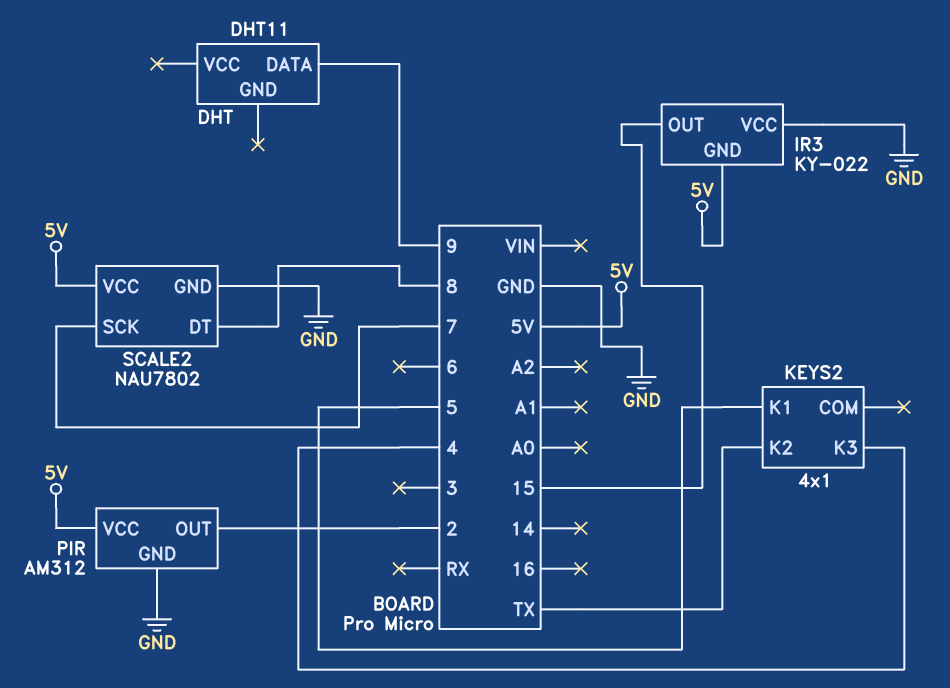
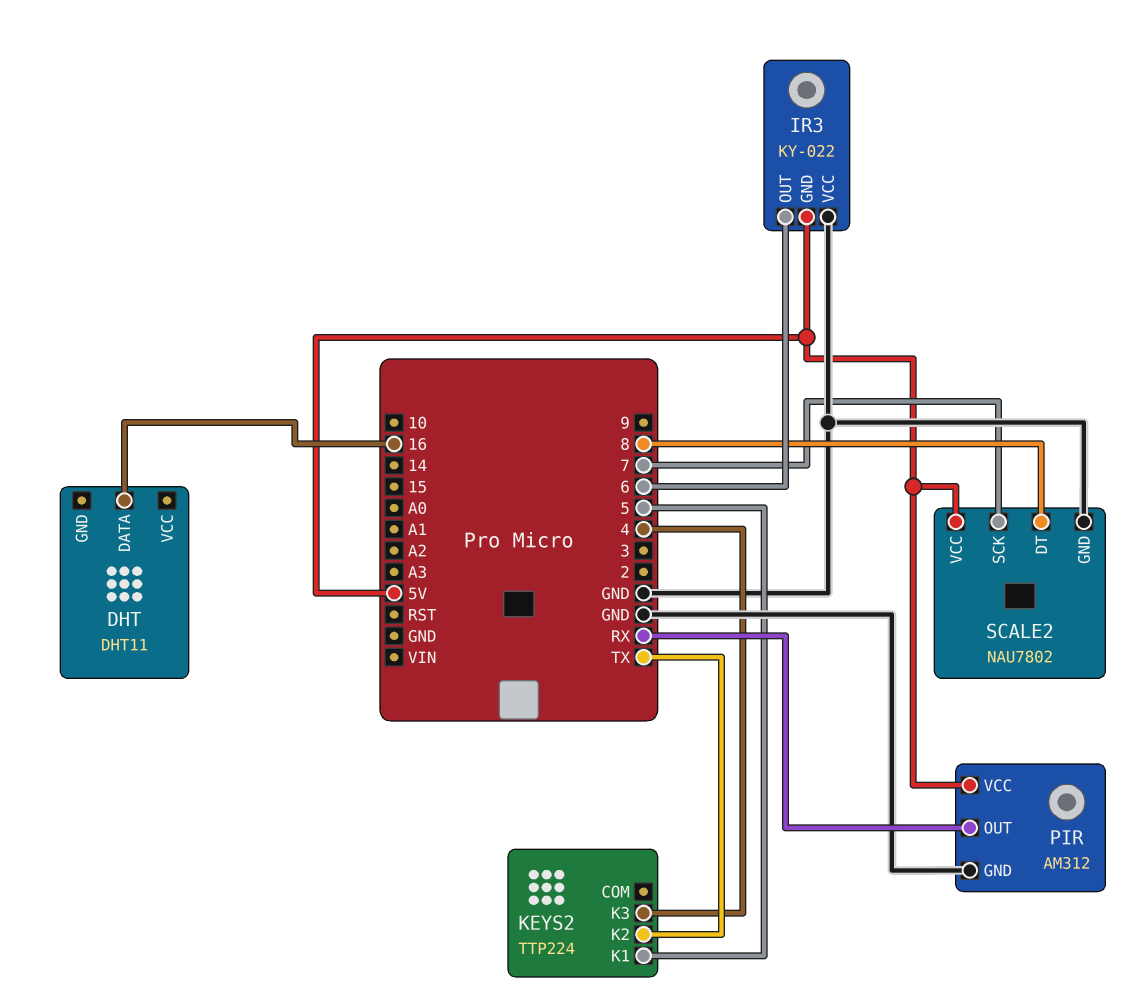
DHT pin DATA: 9 -> 16
IR3 pin OUT: 15 -> 6
KEYS2: 4x1 -> TTP224
PIR pin OUT: 2 -> RX

